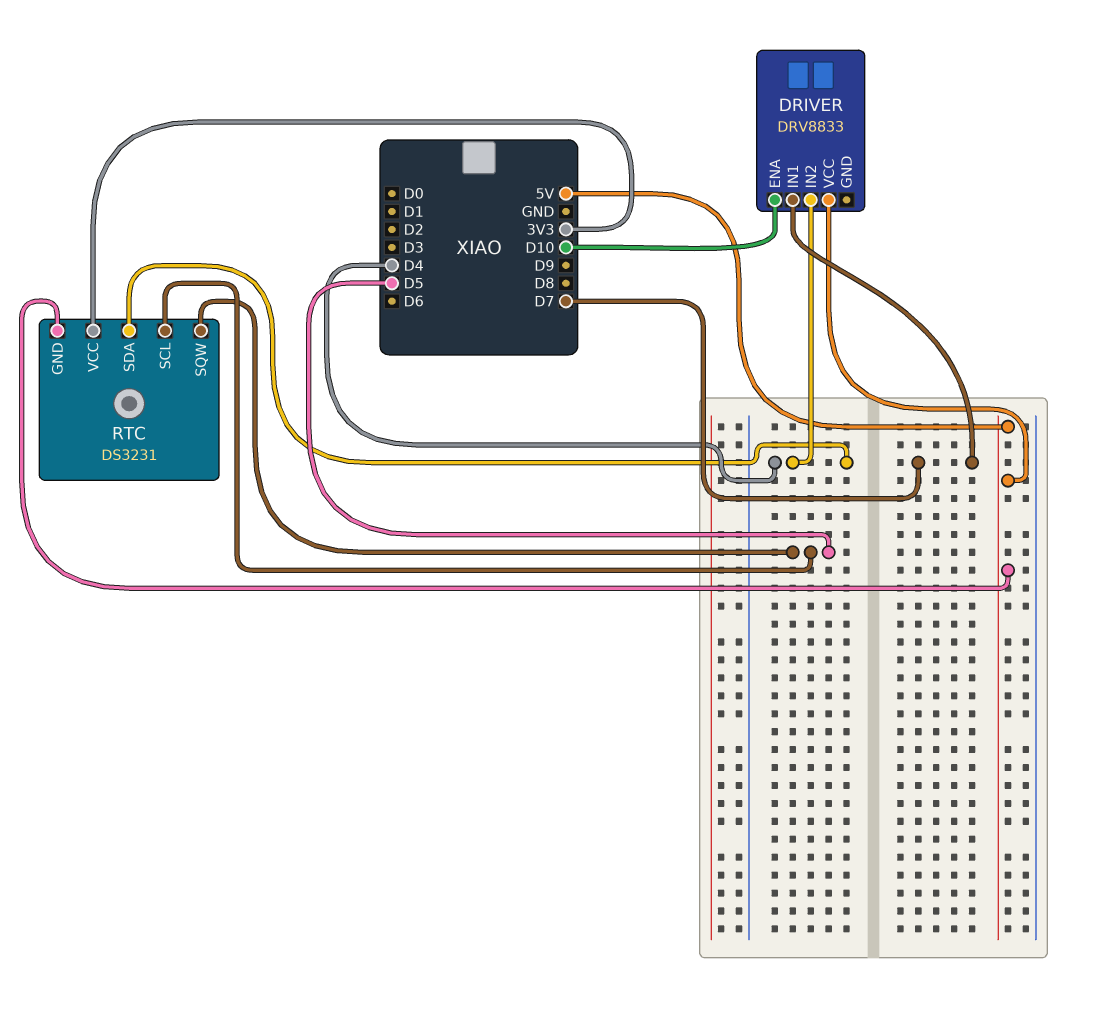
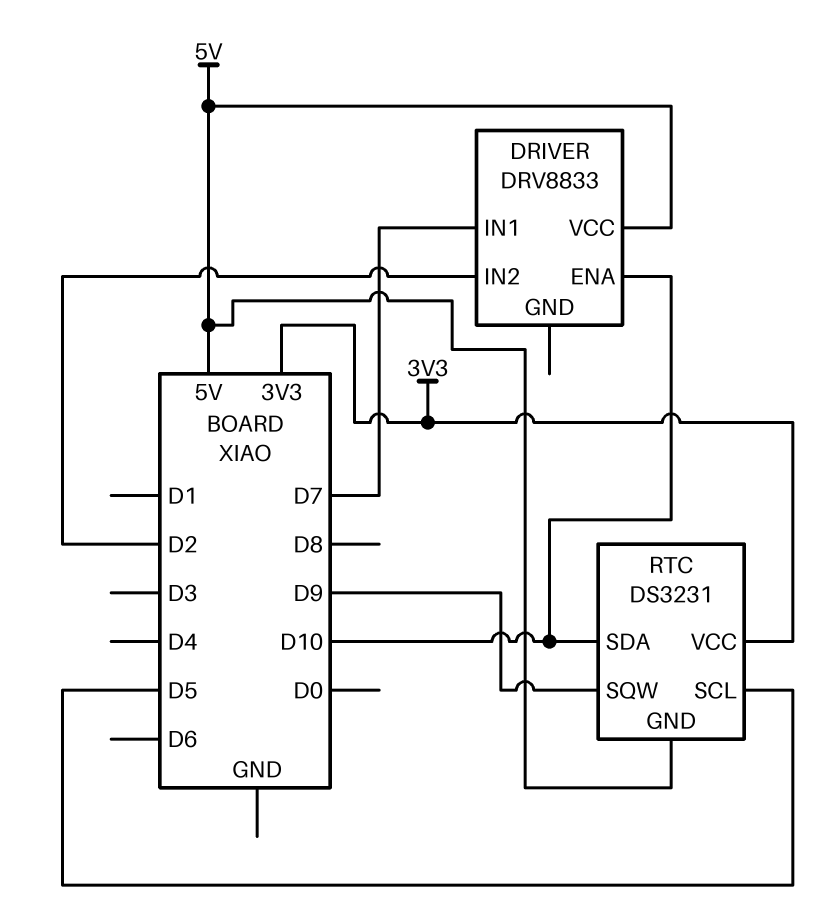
DRIVER pin IN2: D4 -> D2
RTC pin SDA: D4 -> D10
RTC pin SQW: D5 -> D9

